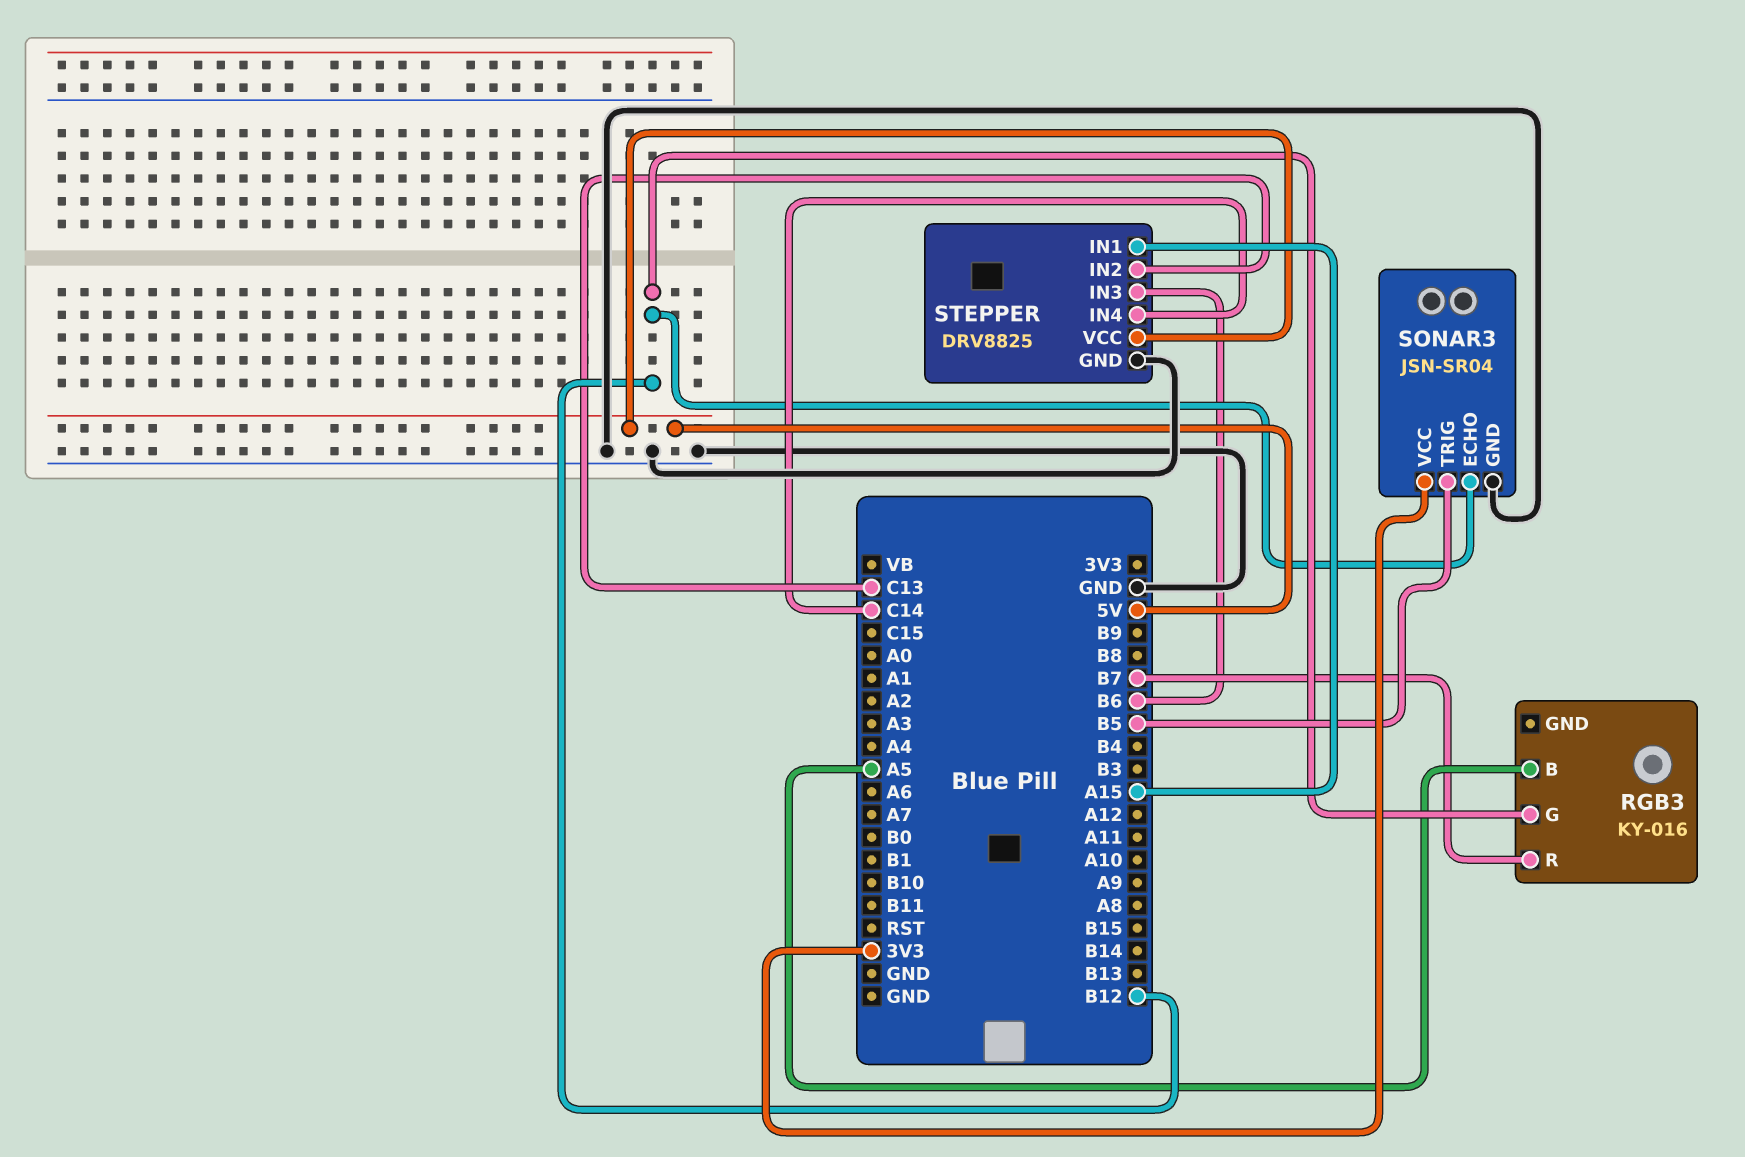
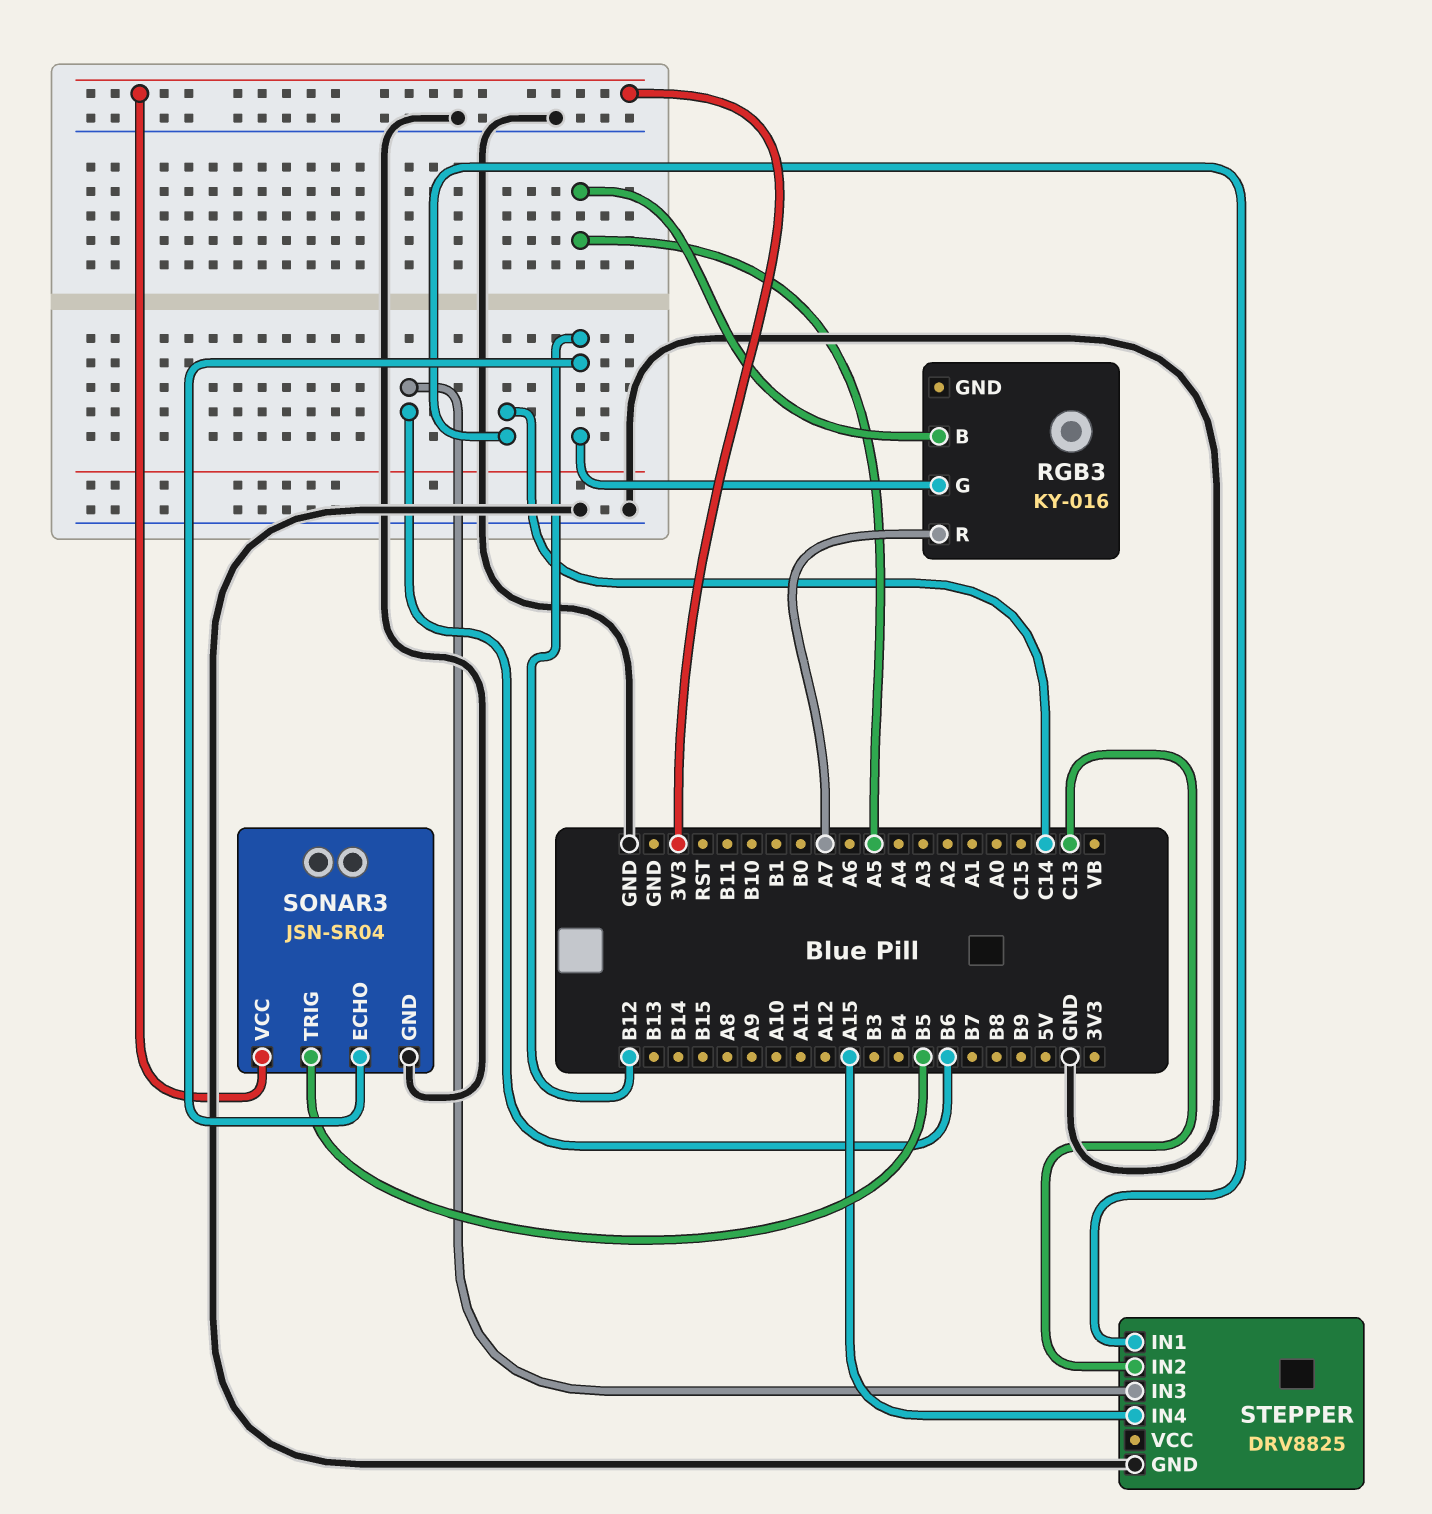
RGB3 pin R: B7 -> A7
STEPPER pin IN1: A15 -> C14
STEPPER pin IN4: C14 -> A15
STEPPER pin VCC: 5V -> none

